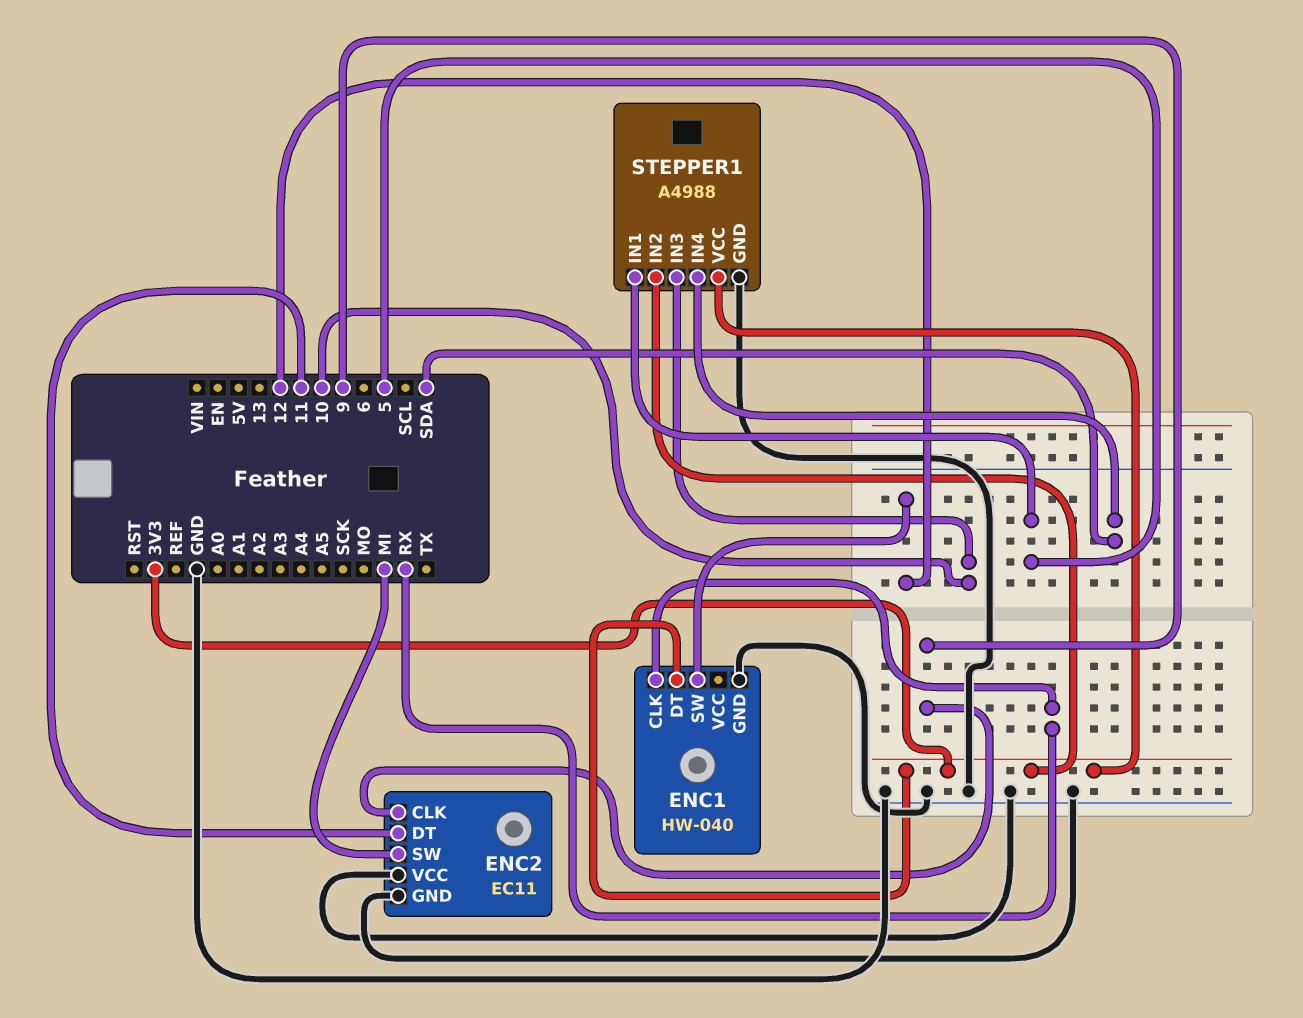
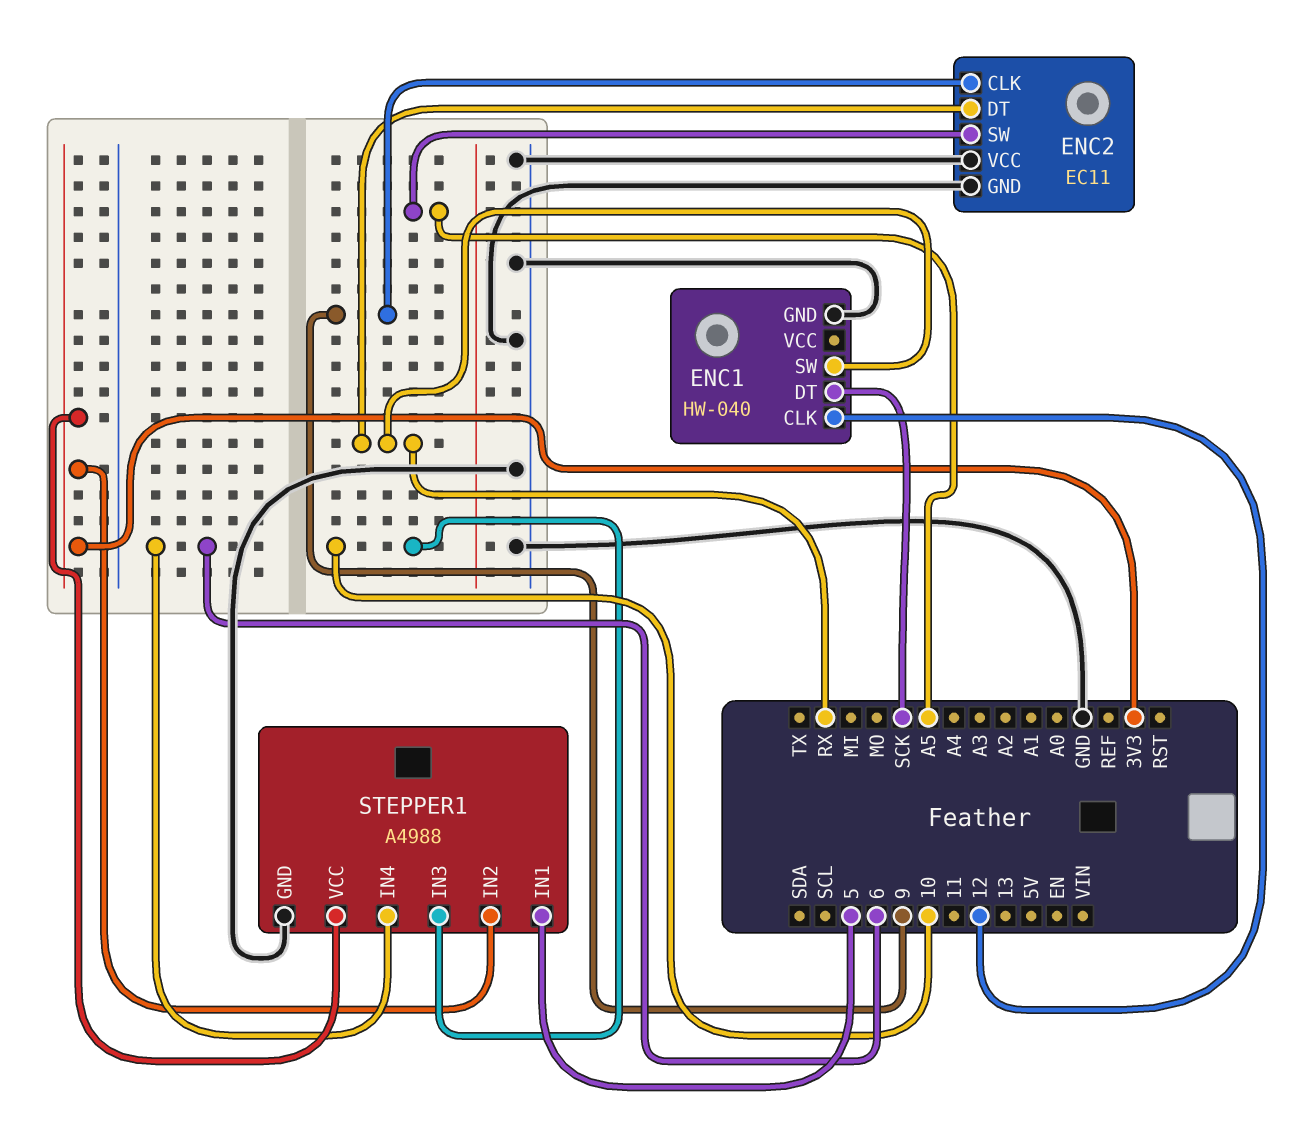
ENC1 pin CLK: RX -> 12
ENC1 pin DT: 3V3 -> SCK
ENC1 pin SW: 12 -> RX
ENC2 pin DT: 11 -> RX
ENC2 pin SW: MI -> A5
STEPPER1 pin IN4: SDA -> 6

